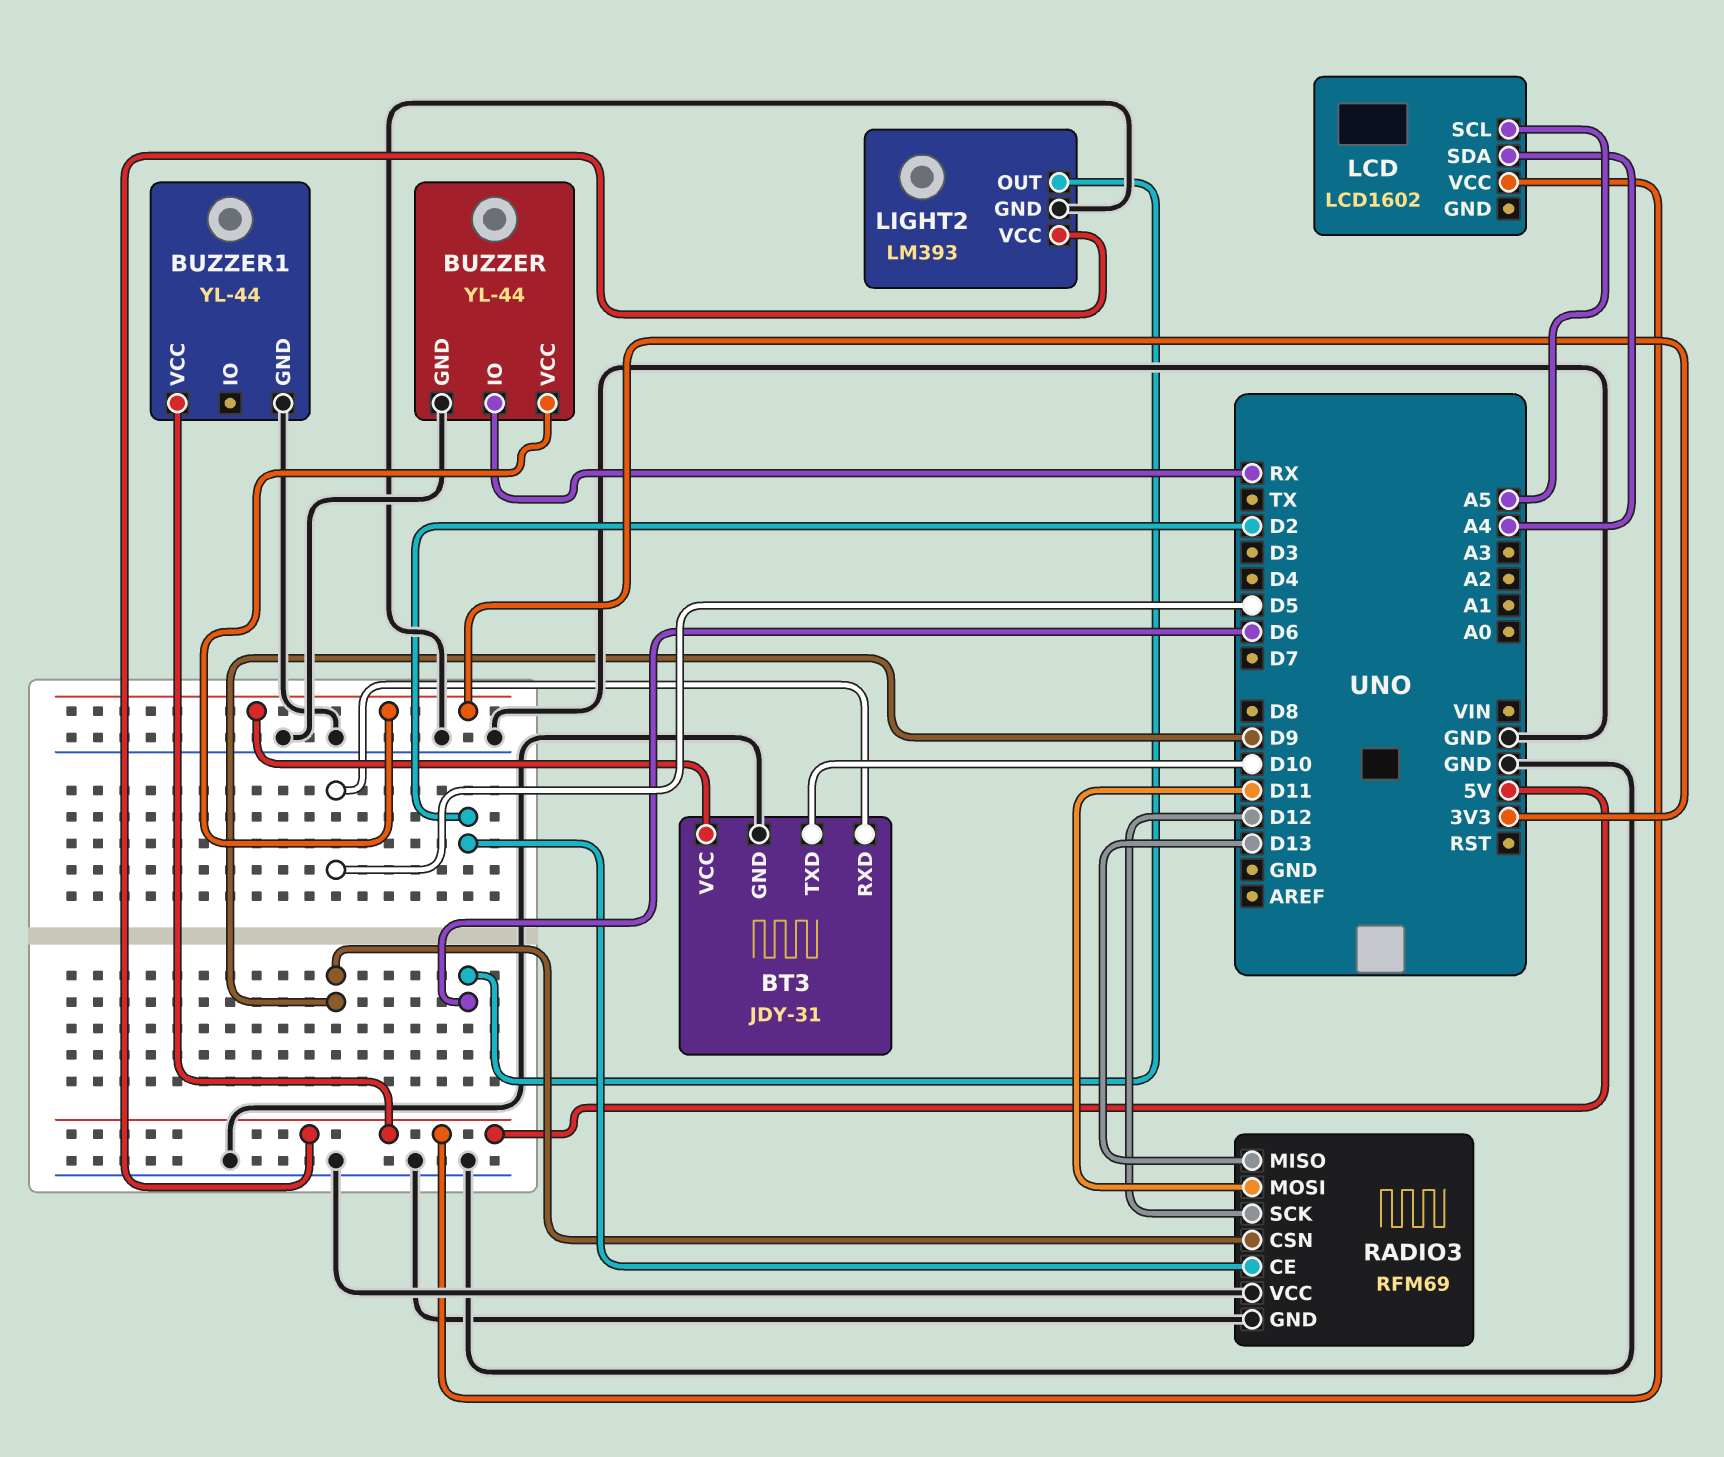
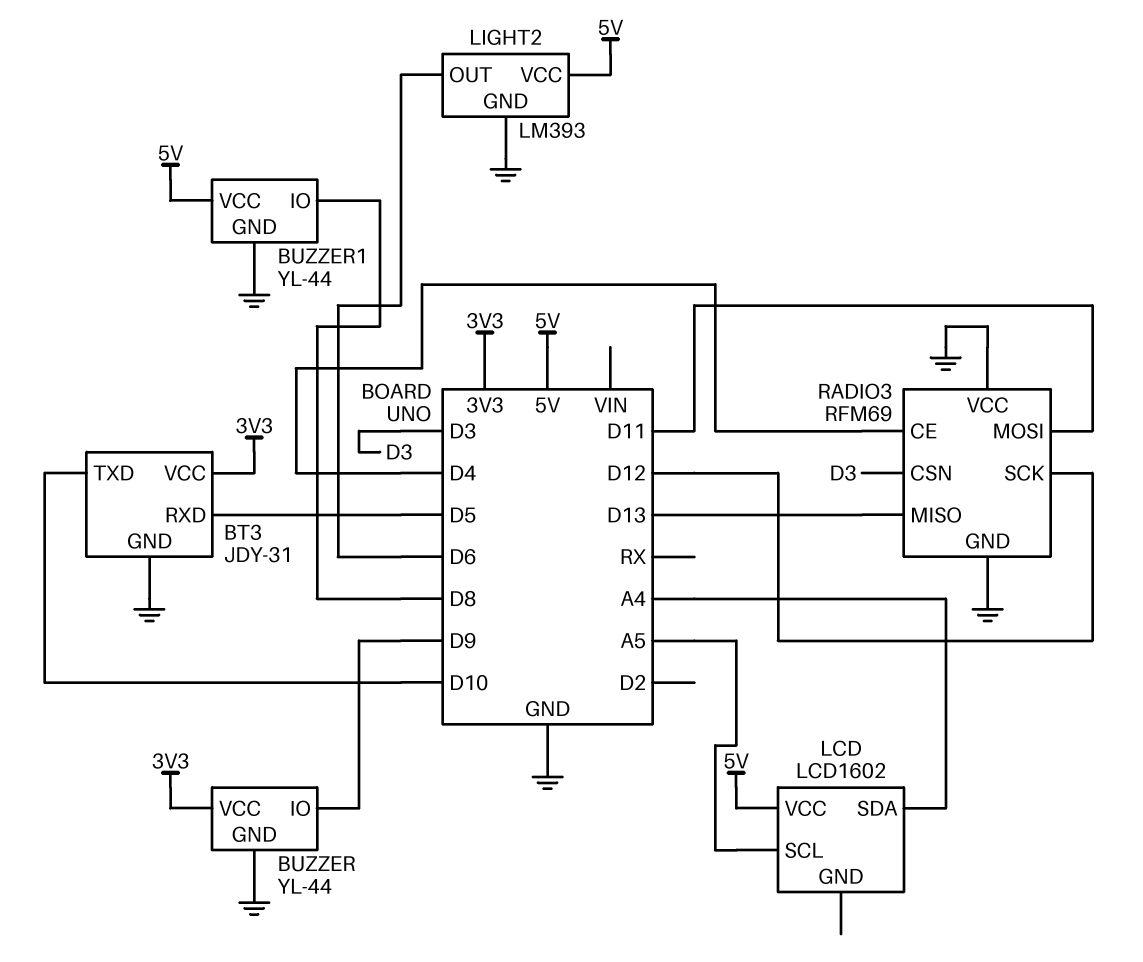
BUZZER pin IO: RX -> D9
BUZZER1 pin IO: none -> D8
RADIO3 pin CE: D2 -> D4
RADIO3 pin CSN: D9 -> D3

